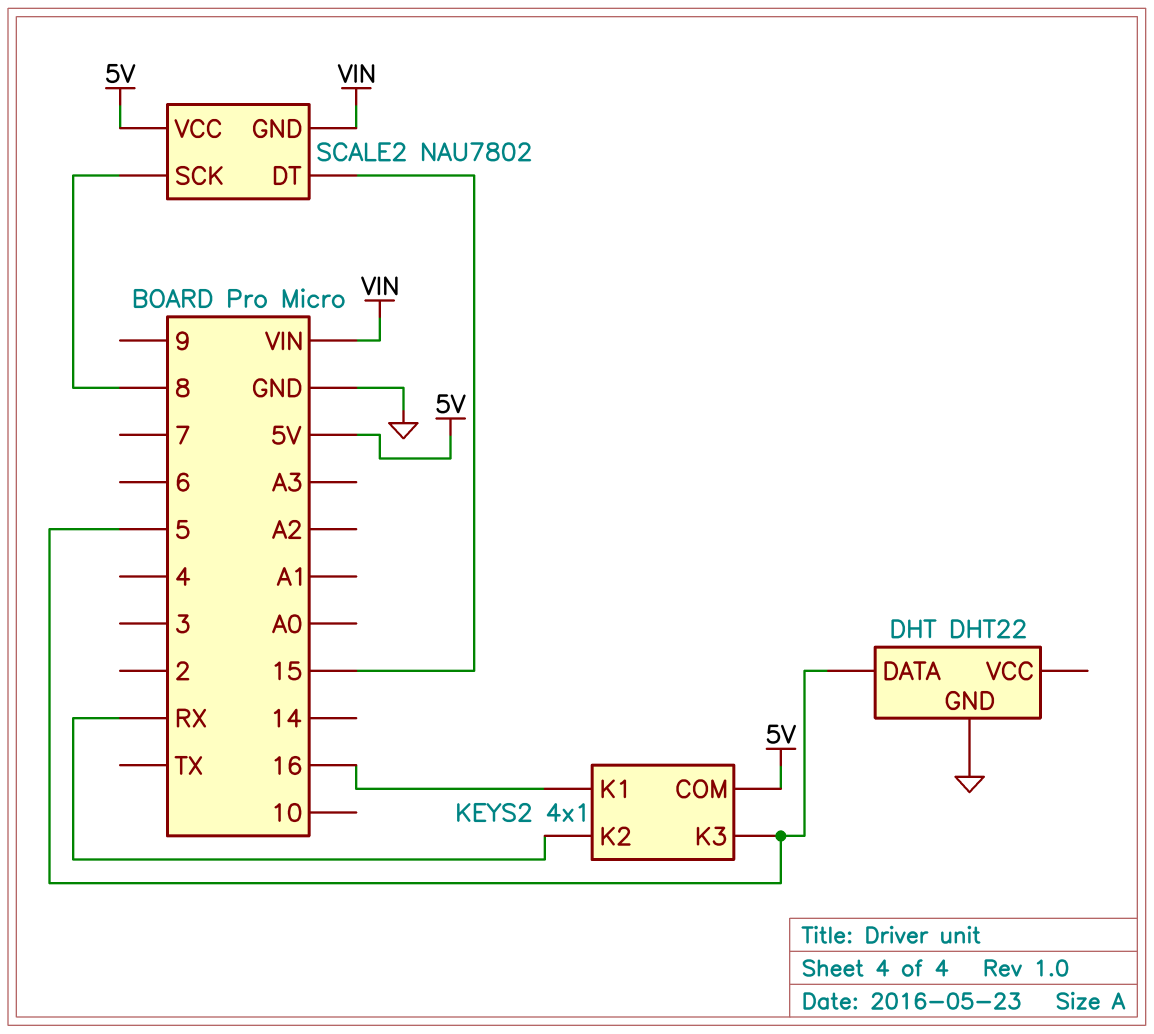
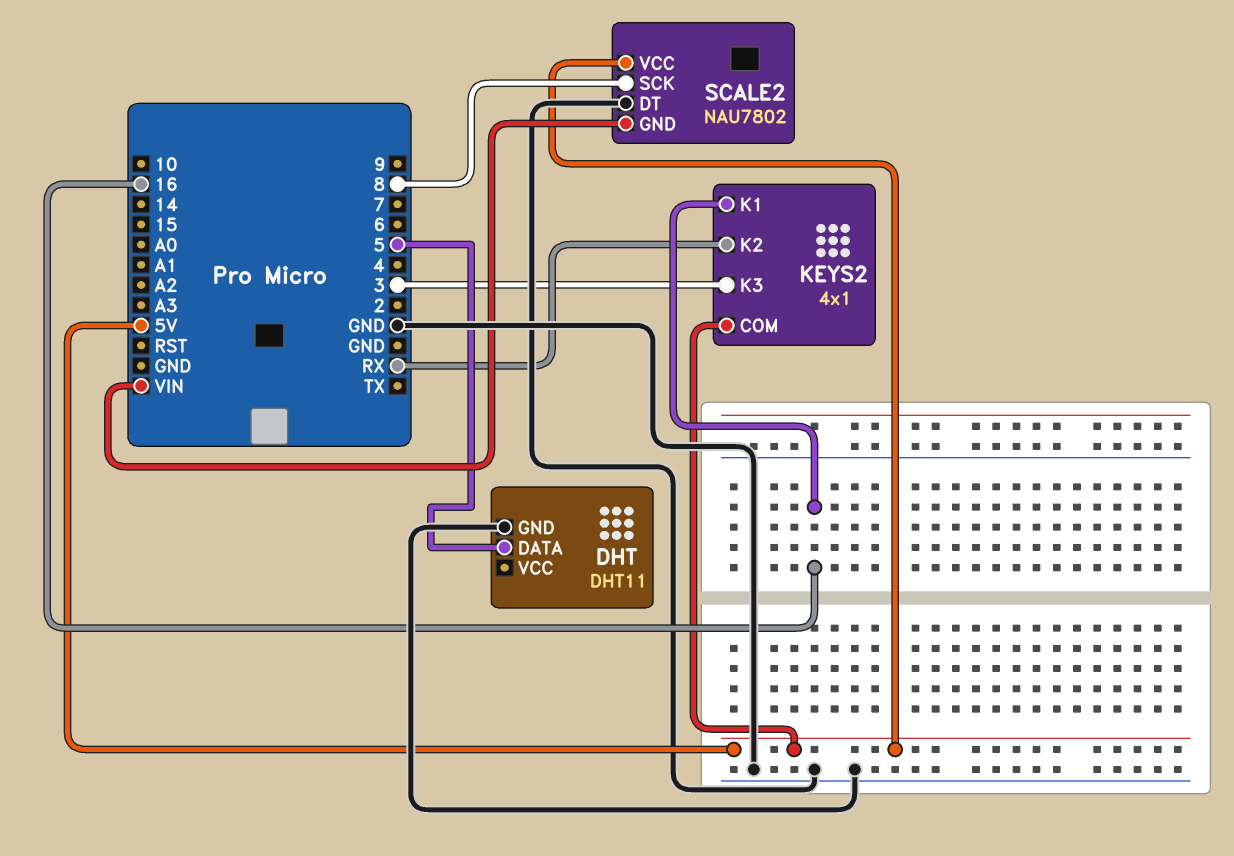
DHT: DHT22 -> DHT11
KEYS2 pin K3: 5 -> 3
SCALE2 pin DT: 15 -> GND

